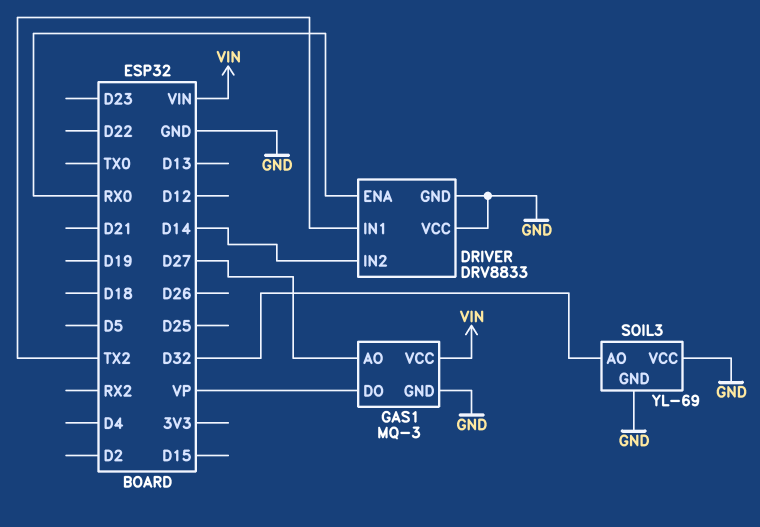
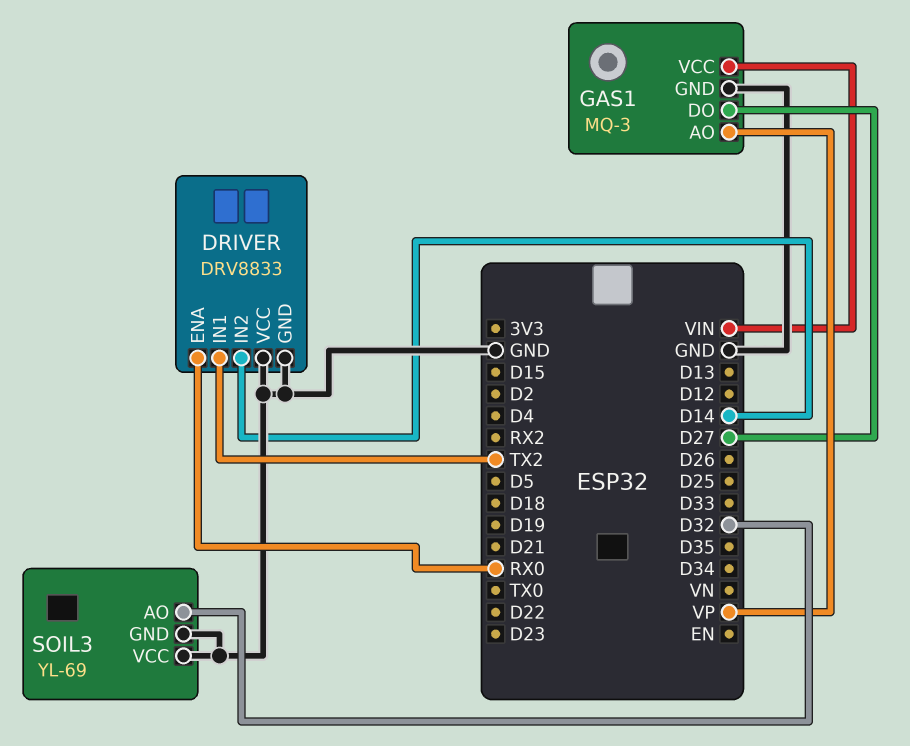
GAS1 pin AO: D27 -> VP
GAS1 pin DO: VP -> D27

